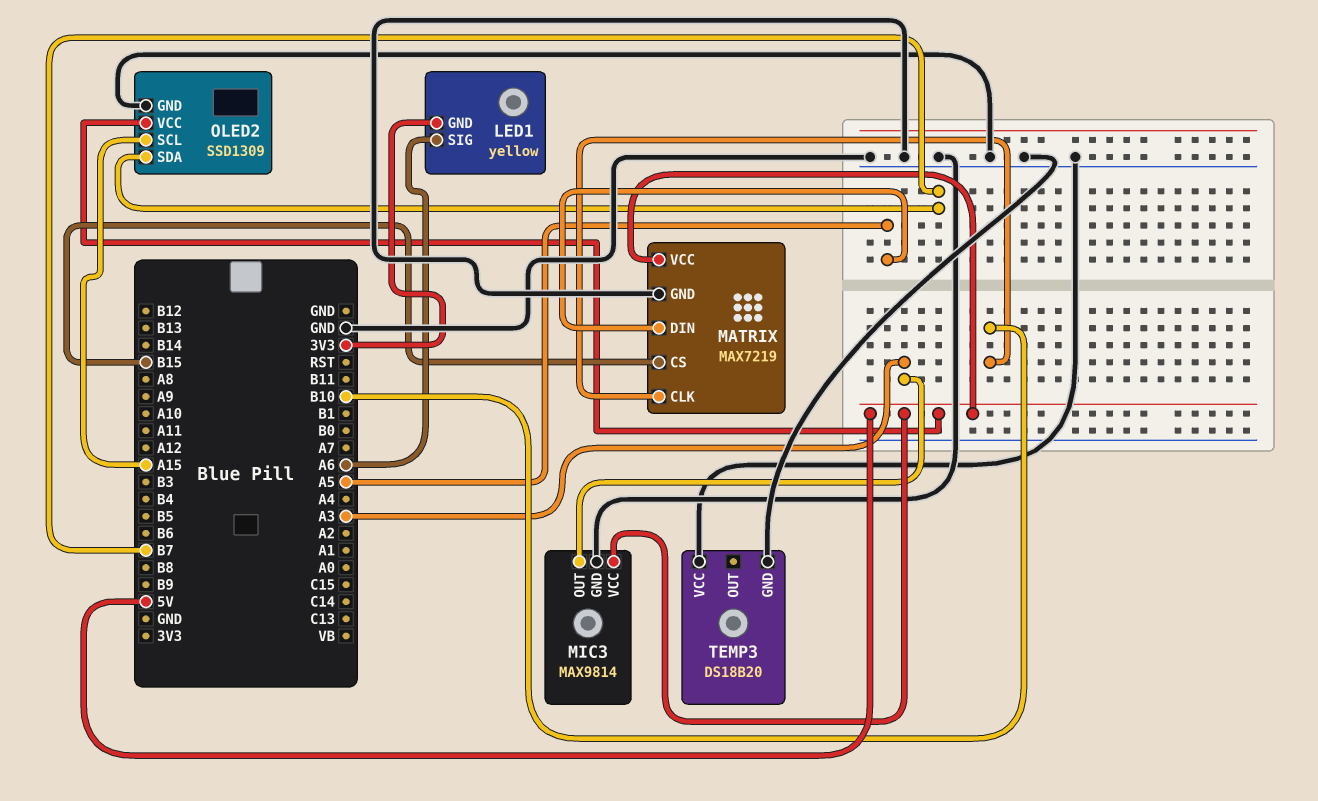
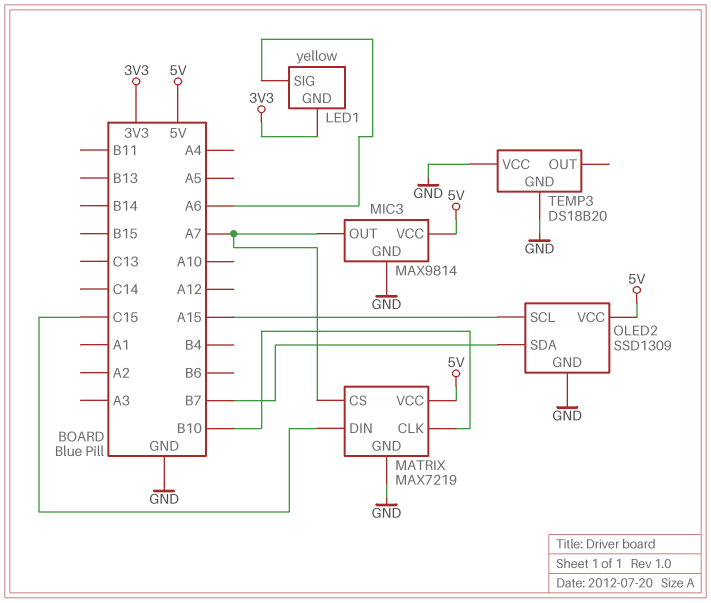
MATRIX pin CS: B15 -> A7
MATRIX pin DIN: A5 -> C15
MIC3 pin OUT: A3 -> A7

